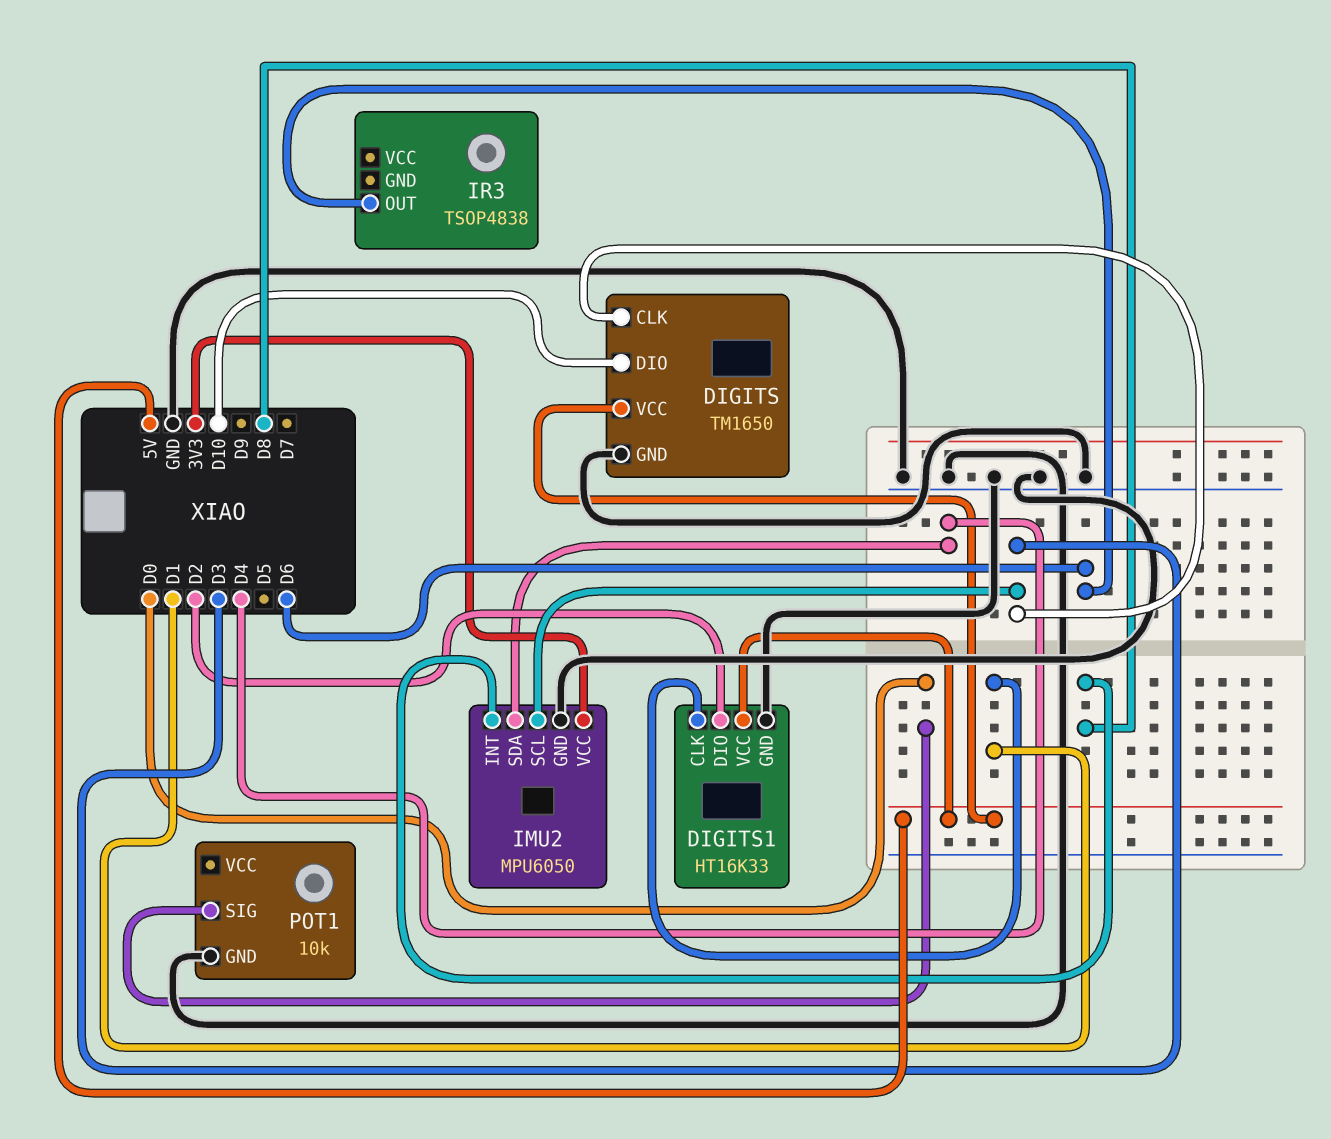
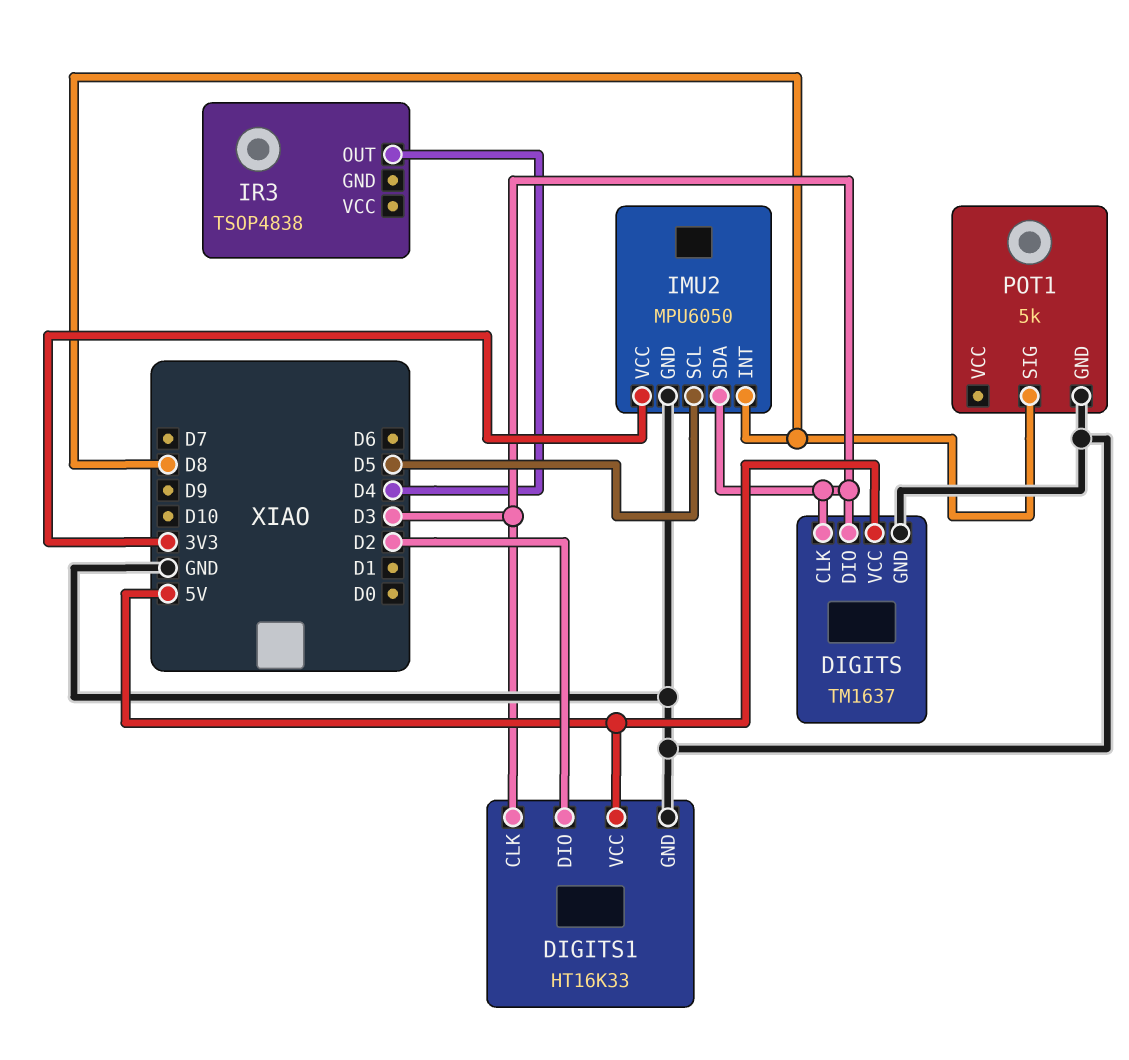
DIGITS: TM1650 -> TM1637
DIGITS pin DIO: D10 -> D3
DIGITS1 pin CLK: D1 -> D3
IMU2 pin SCL: D3 -> D5
IMU2 pin SDA: D4 -> D3
IR3 pin OUT: D6 -> D4
POT1: 10k -> 5k
POT1 pin SIG: D0 -> D8

